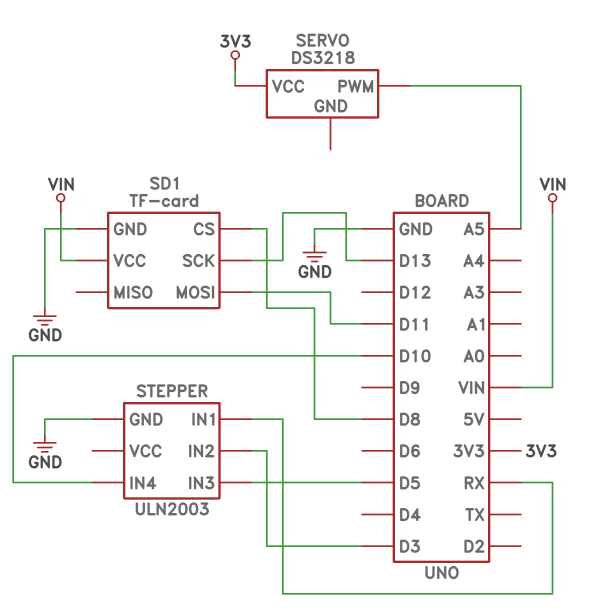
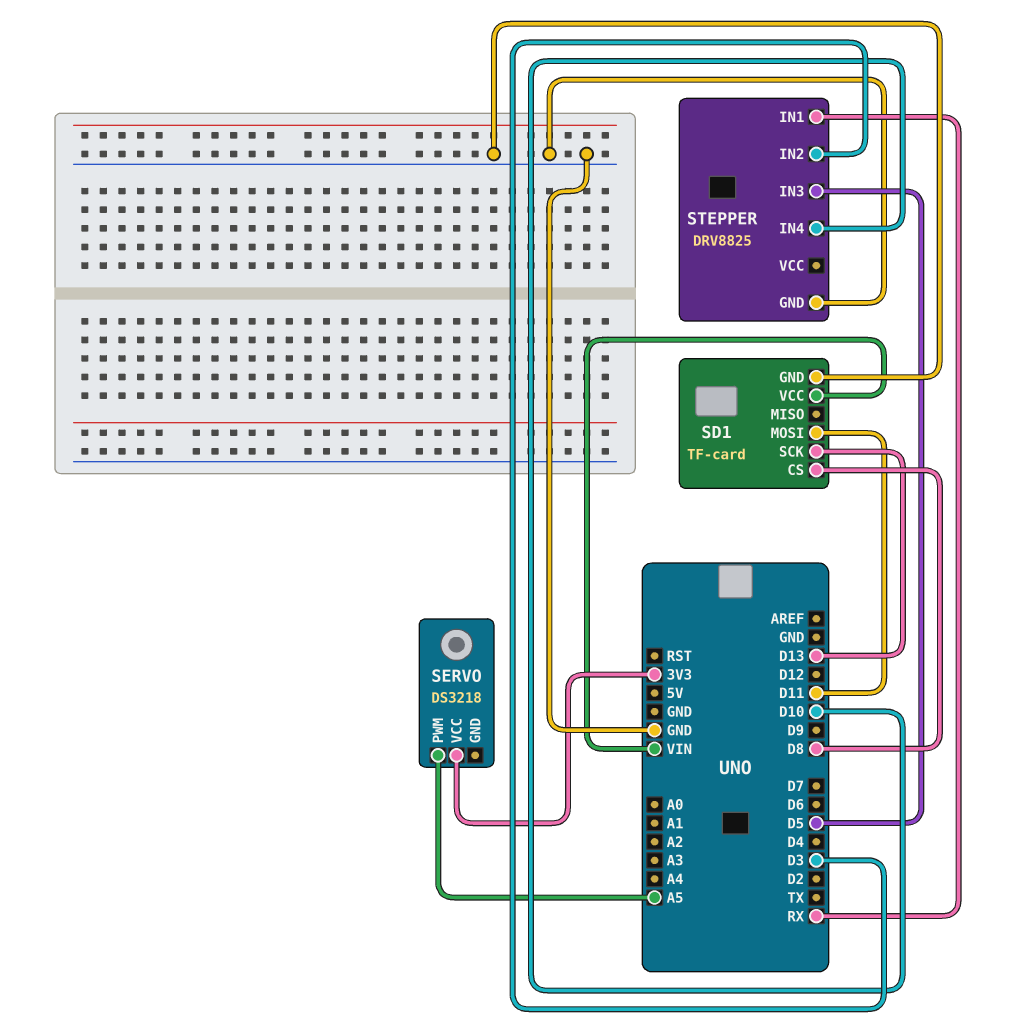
STEPPER: ULN2003 -> DRV8825

